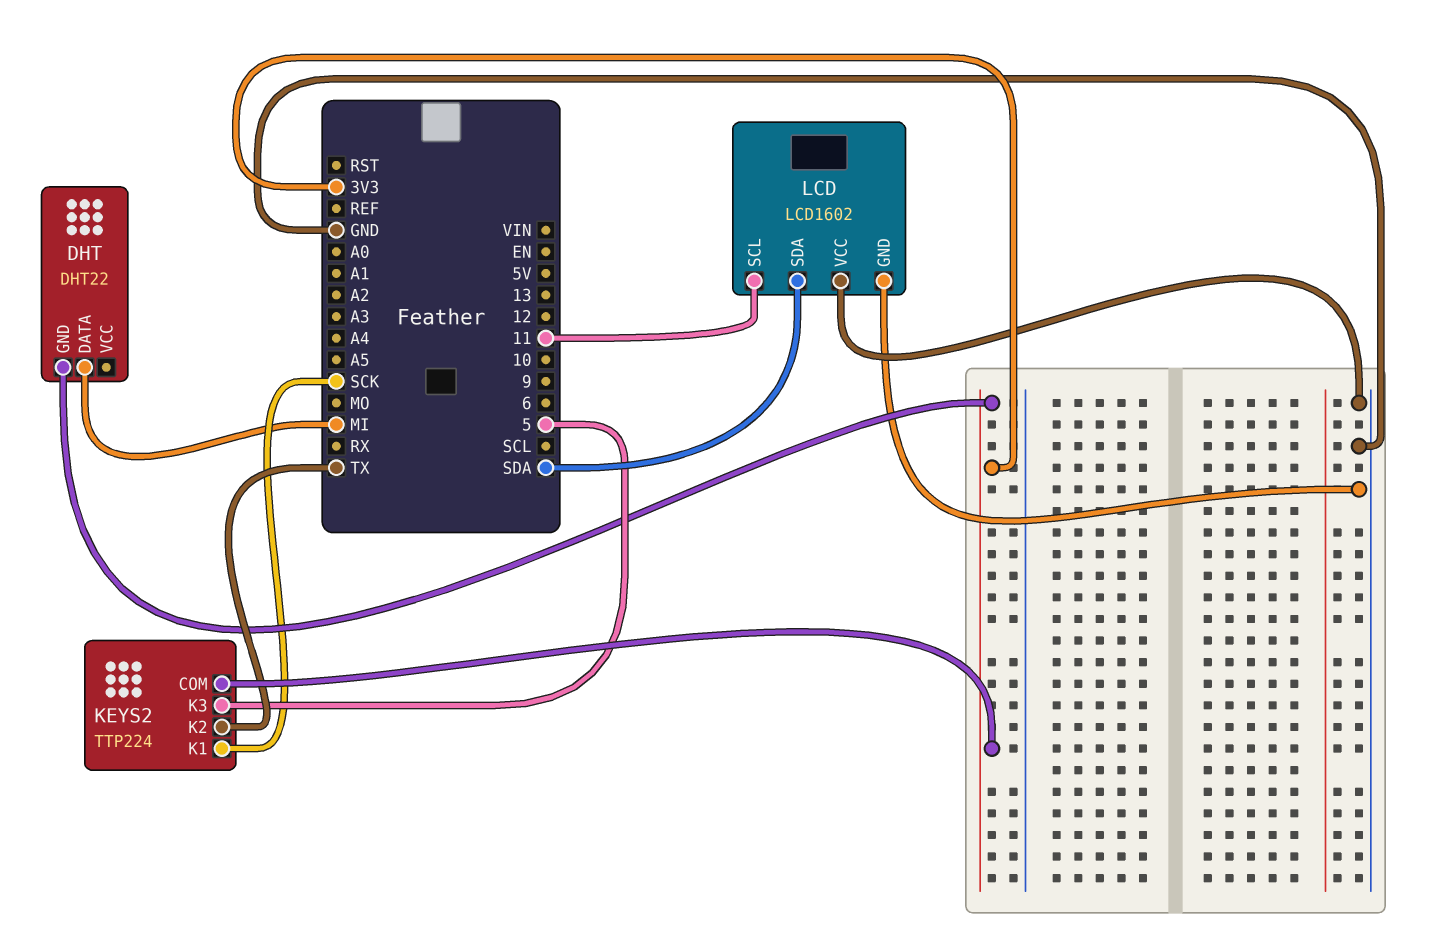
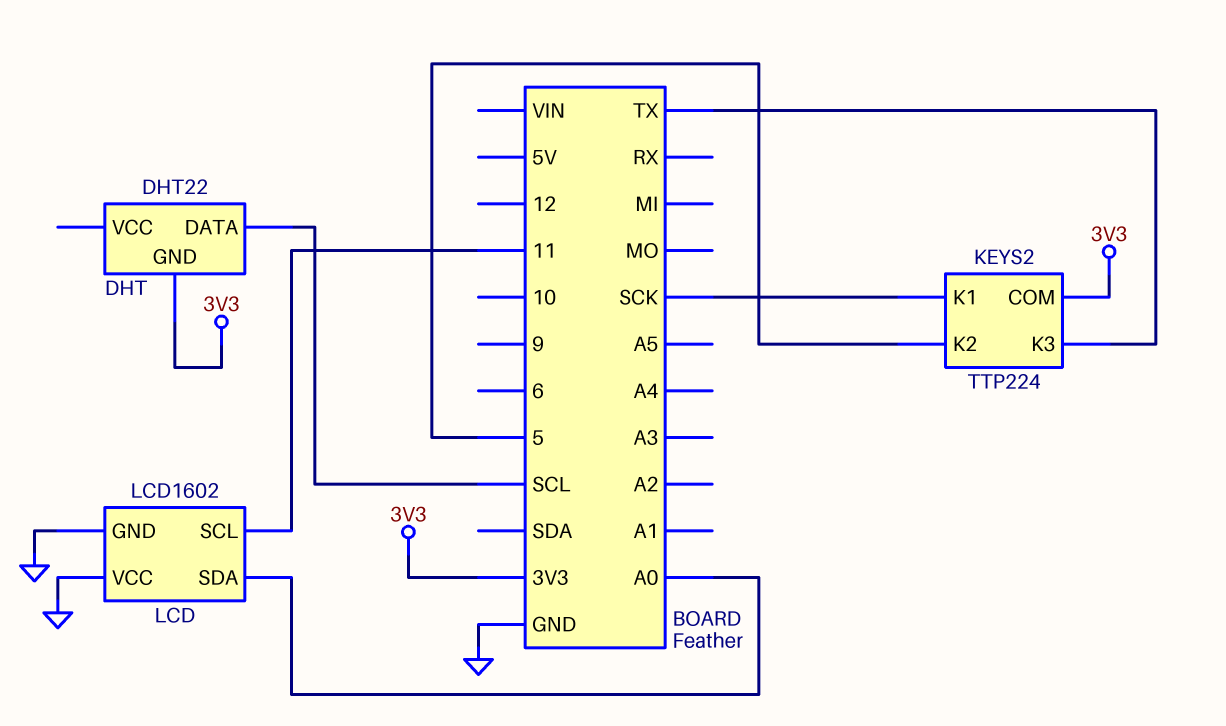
DHT pin DATA: MI -> SCL
KEYS2 pin K2: TX -> 5
KEYS2 pin K3: 5 -> TX
LCD pin SDA: SDA -> A0

